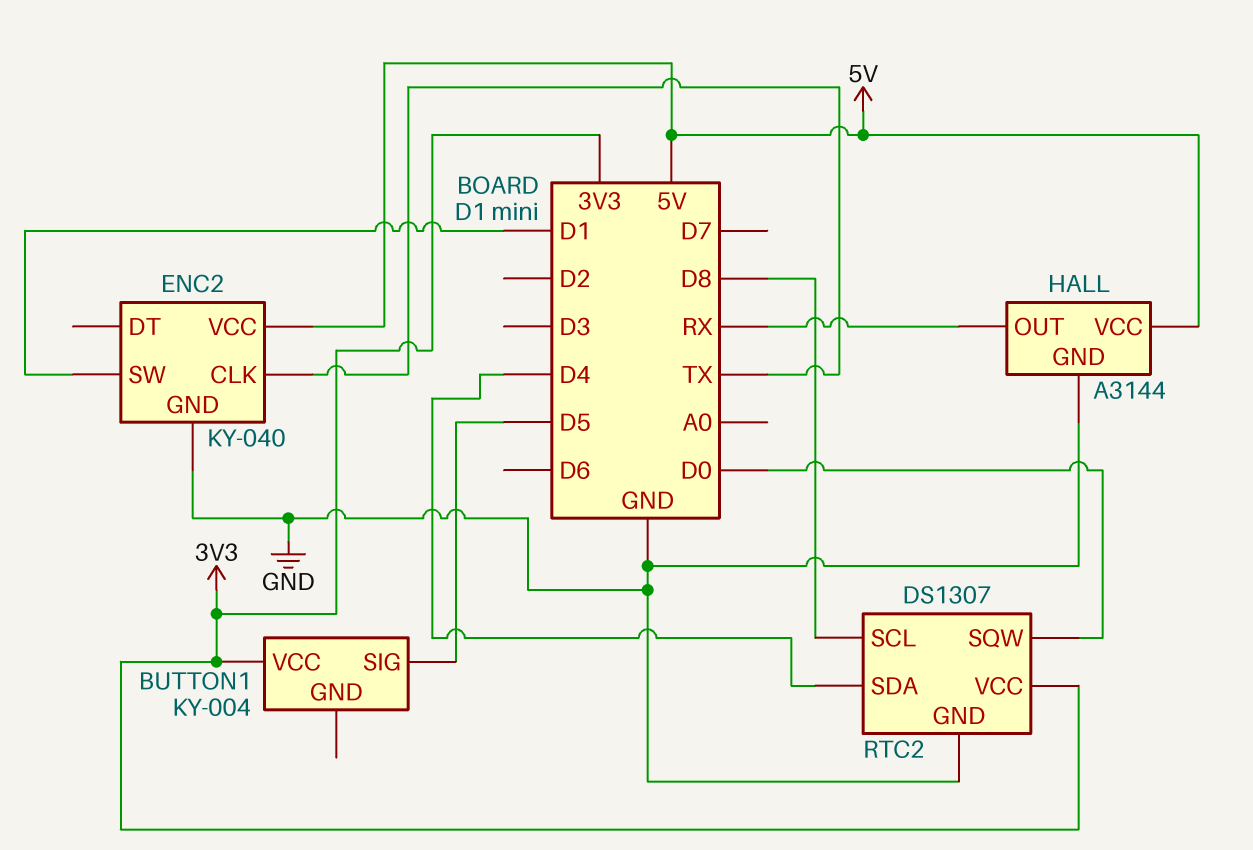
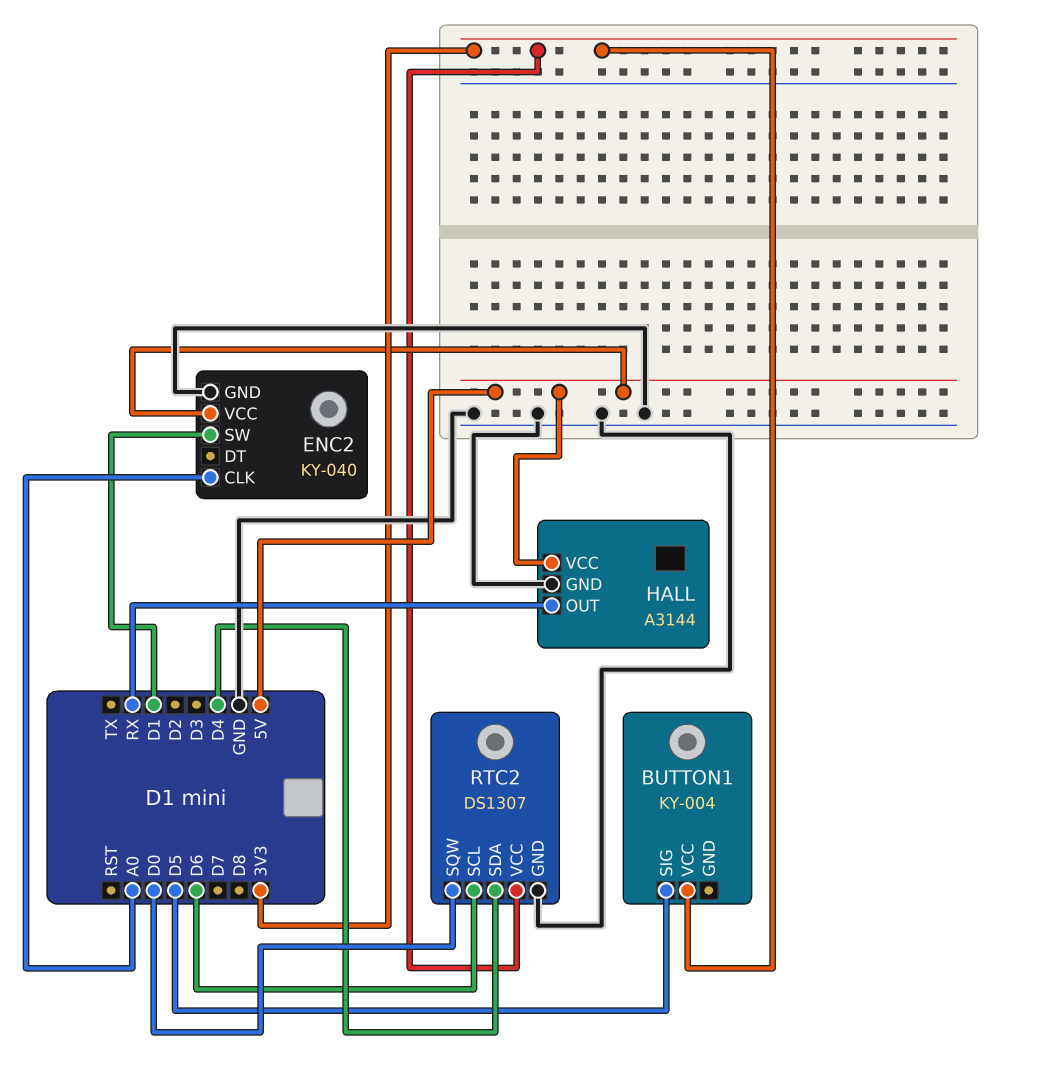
ENC2 pin CLK: TX -> A0
RTC2 pin SCL: D8 -> D6

